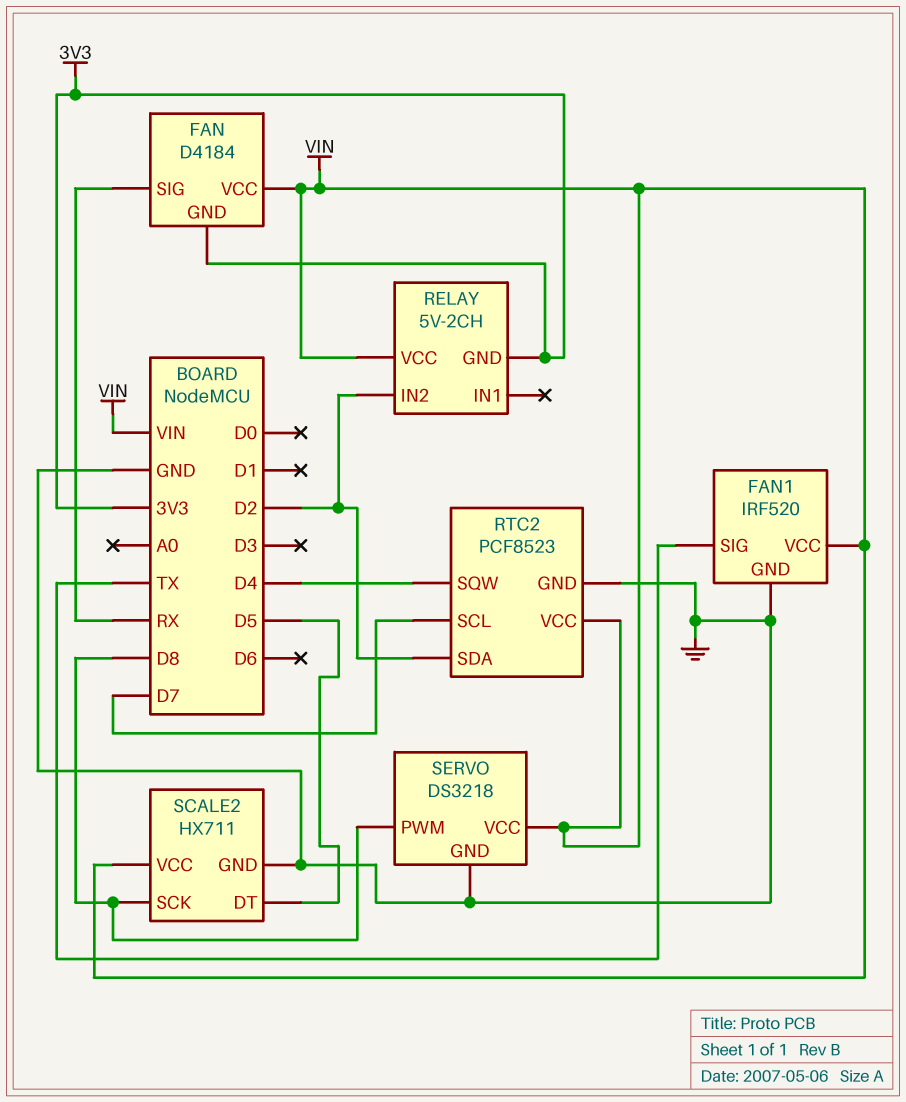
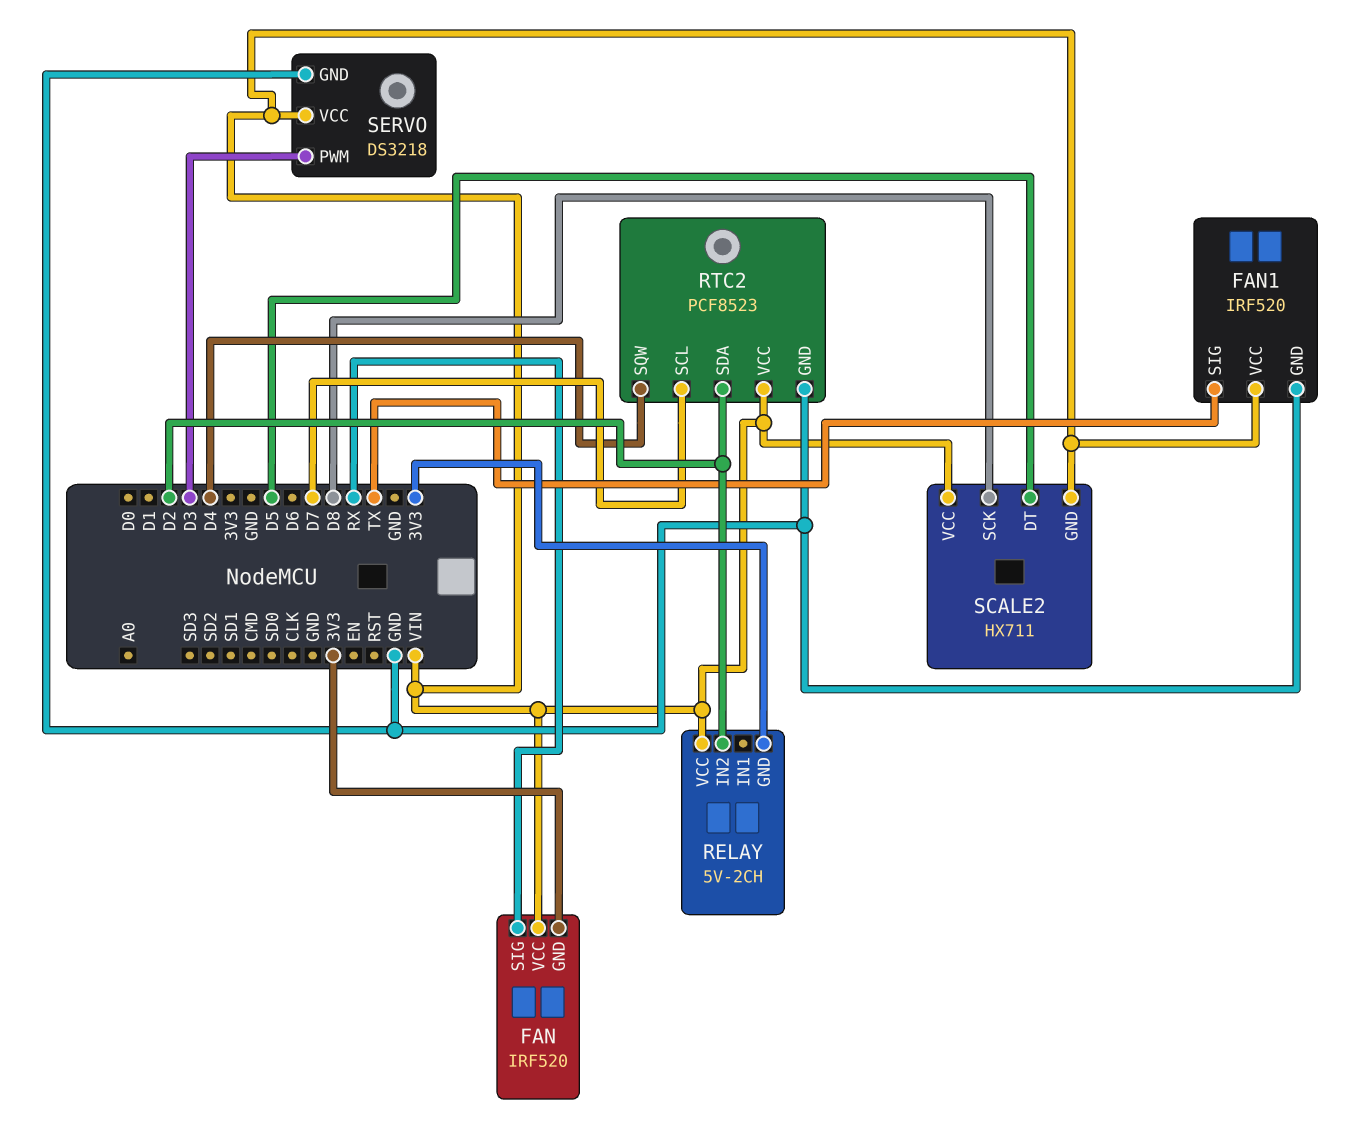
FAN: D4184 -> IRF520
SCALE2 pin GND: GND -> VIN
SERVO pin PWM: D8 -> D3

